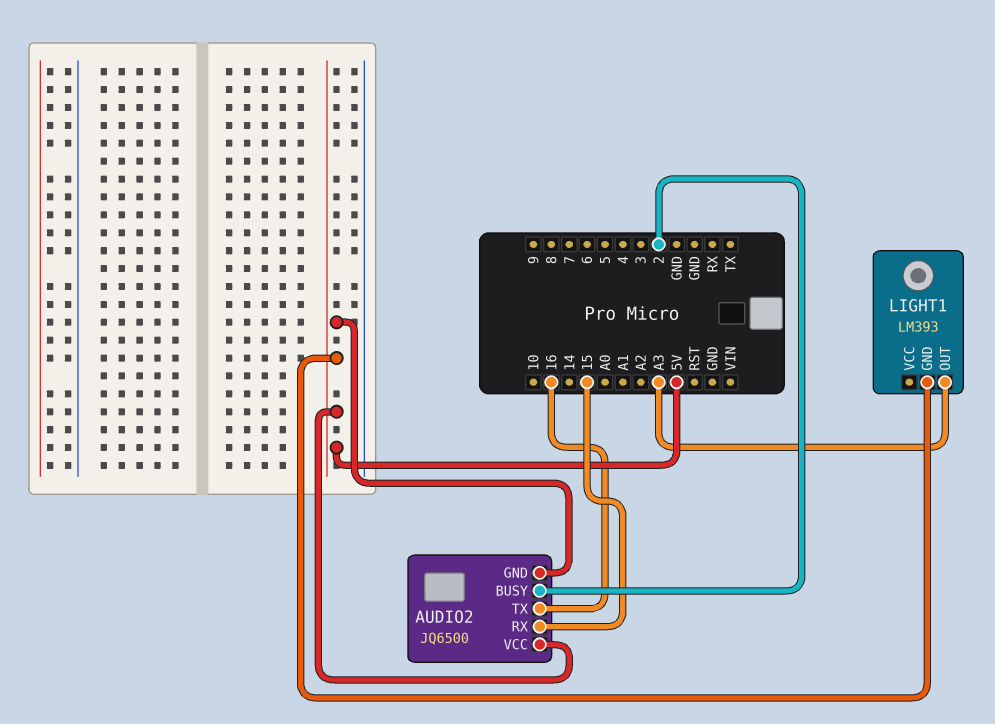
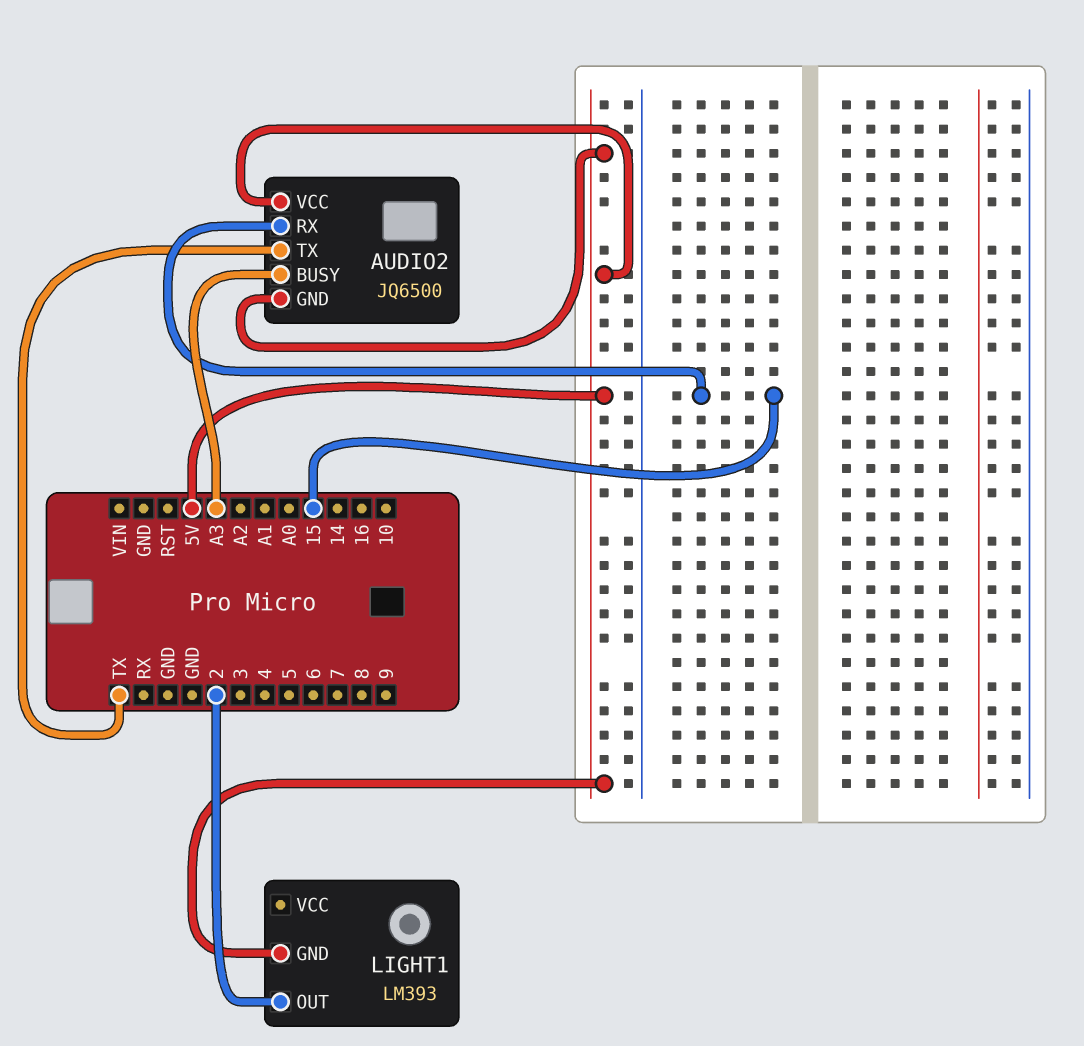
AUDIO2 pin BUSY: 2 -> A3
AUDIO2 pin TX: 16 -> TX
LIGHT1 pin OUT: A3 -> 2

